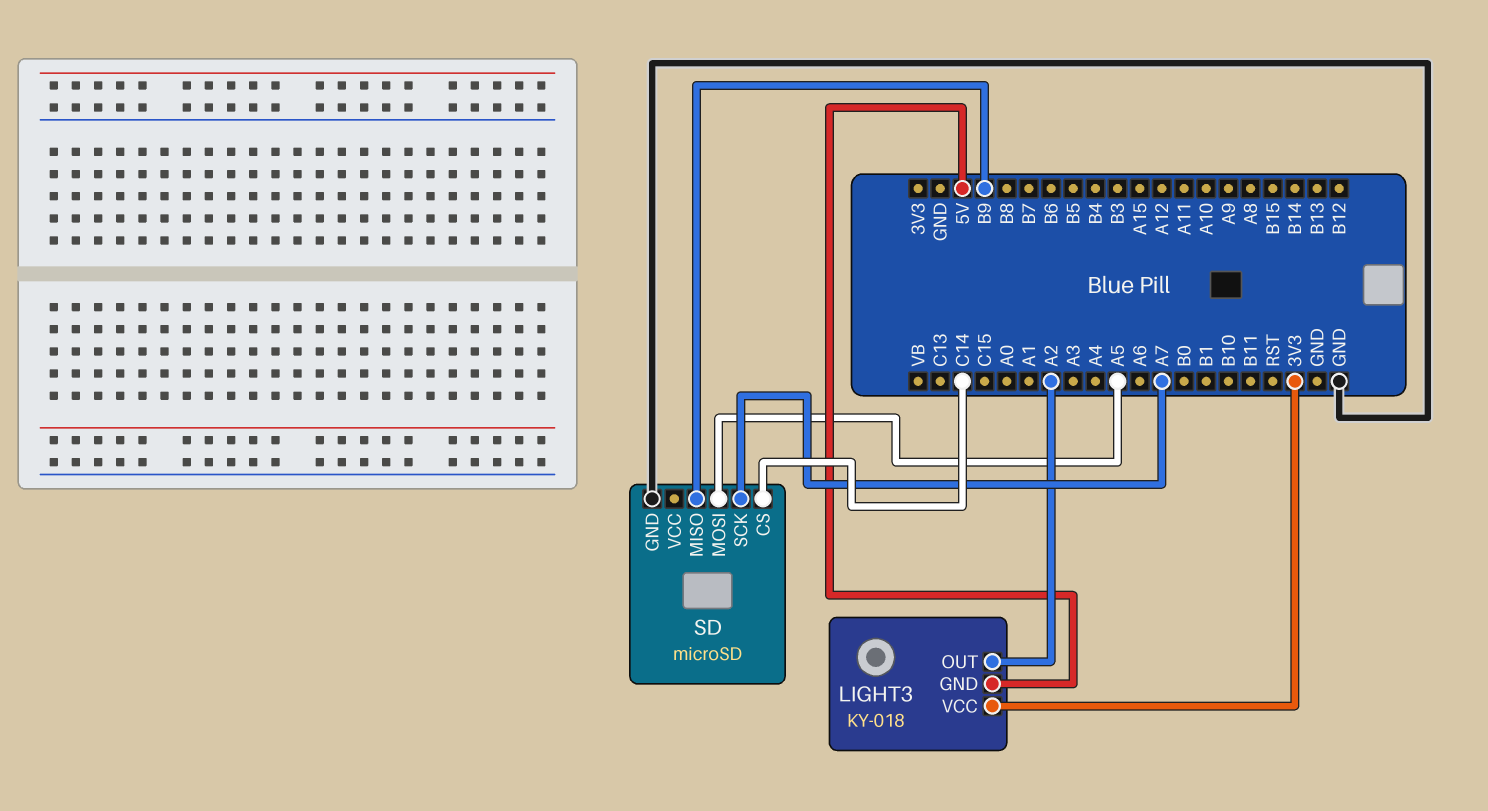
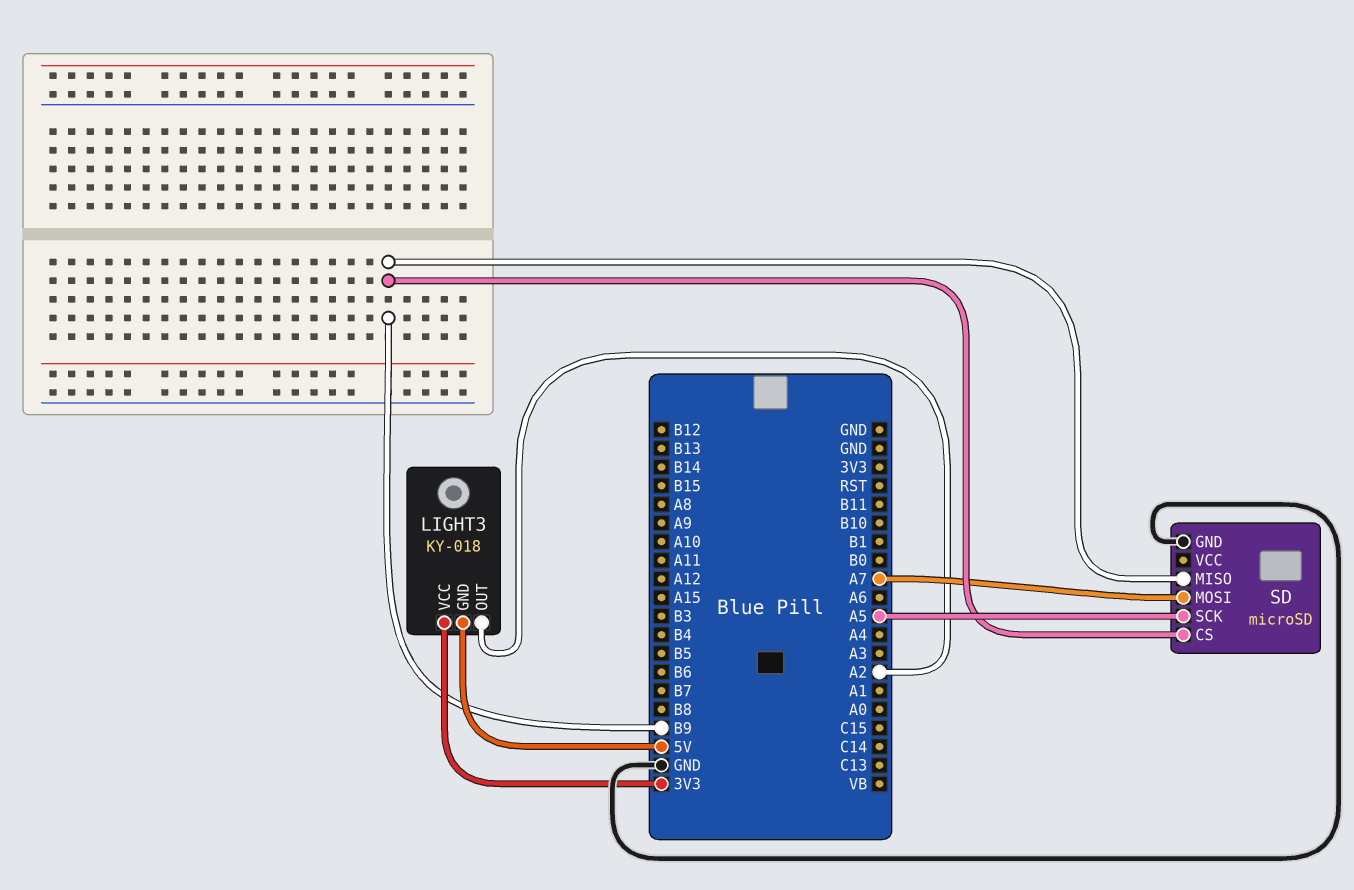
SD pin CS: C14 -> B9
SD pin MOSI: A5 -> A7
SD pin SCK: A7 -> A5

